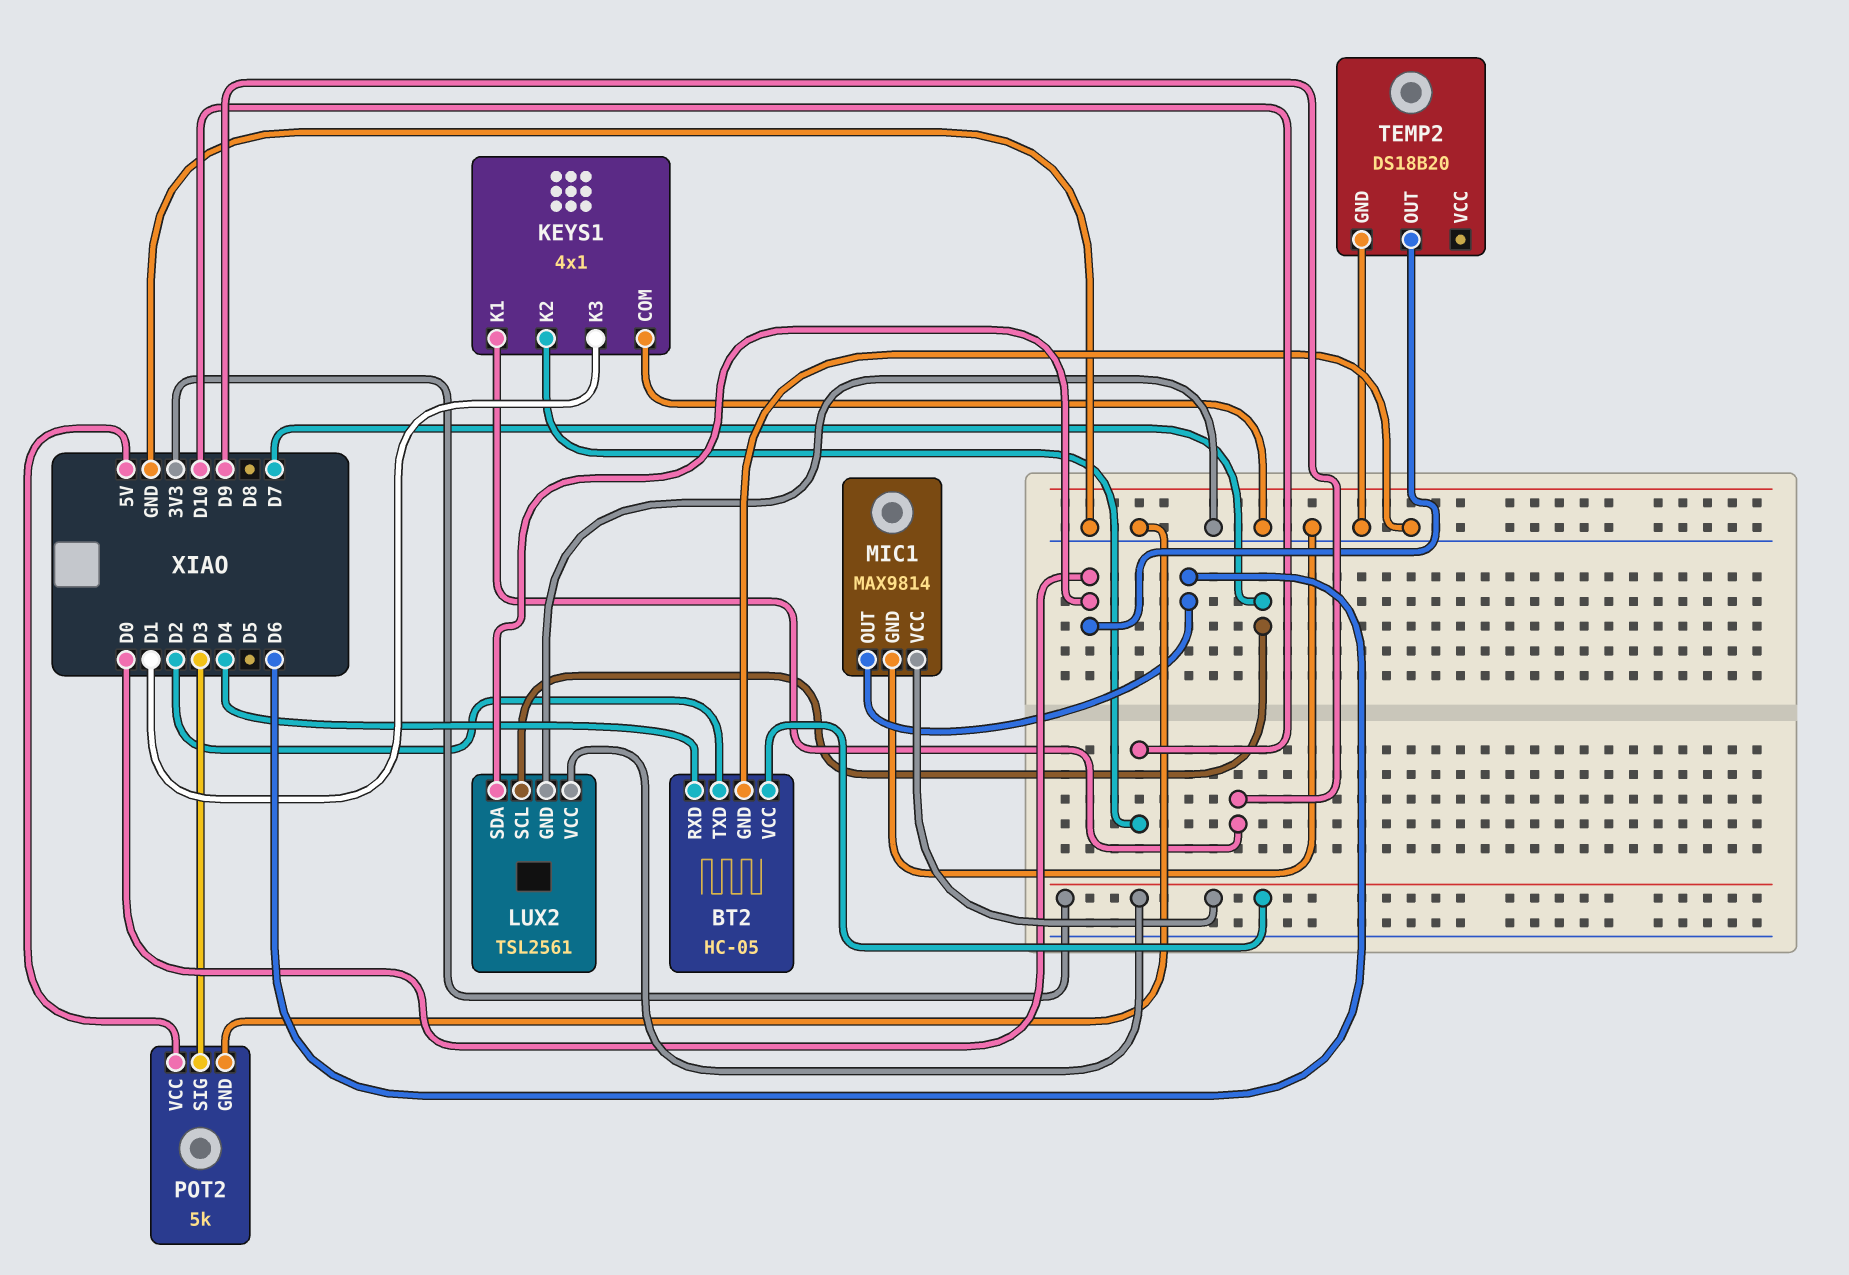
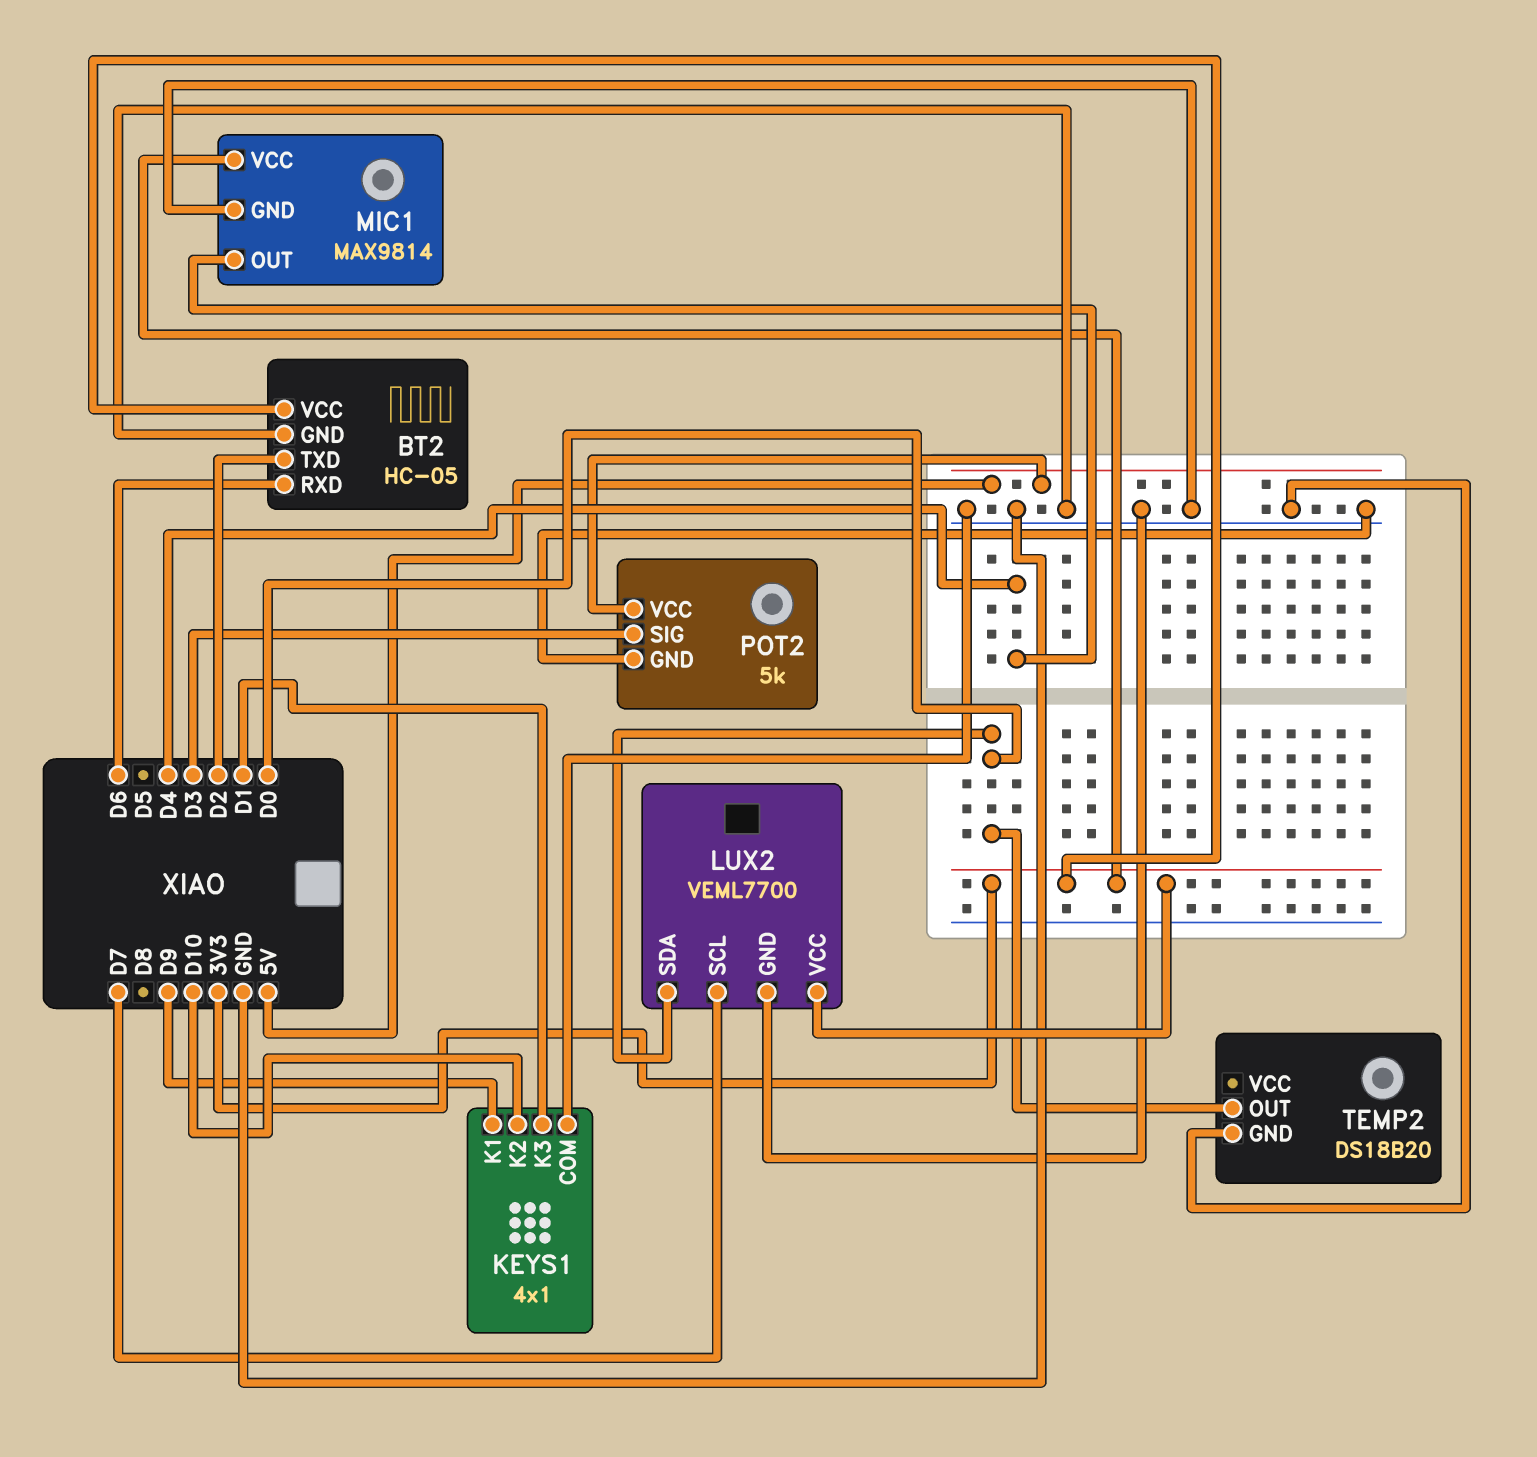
BT2 pin RXD: D4 -> D6
LUX2: TSL2561 -> VEML7700
MIC1 pin OUT: D6 -> D4

